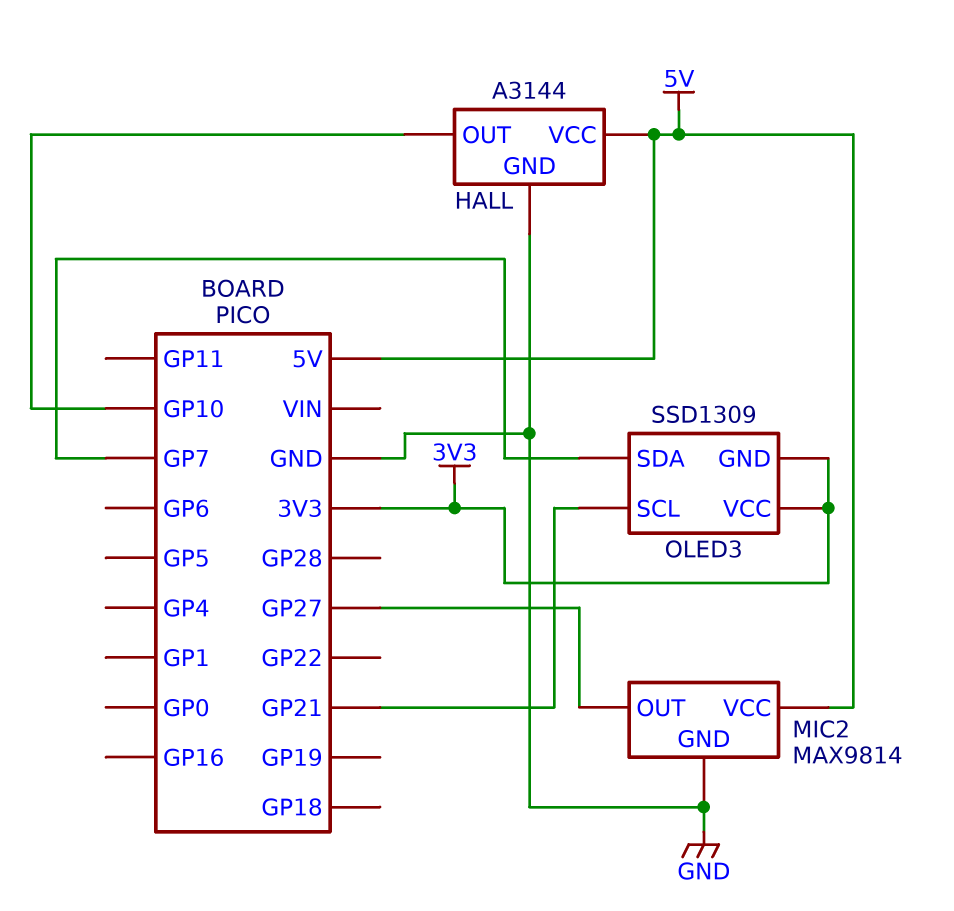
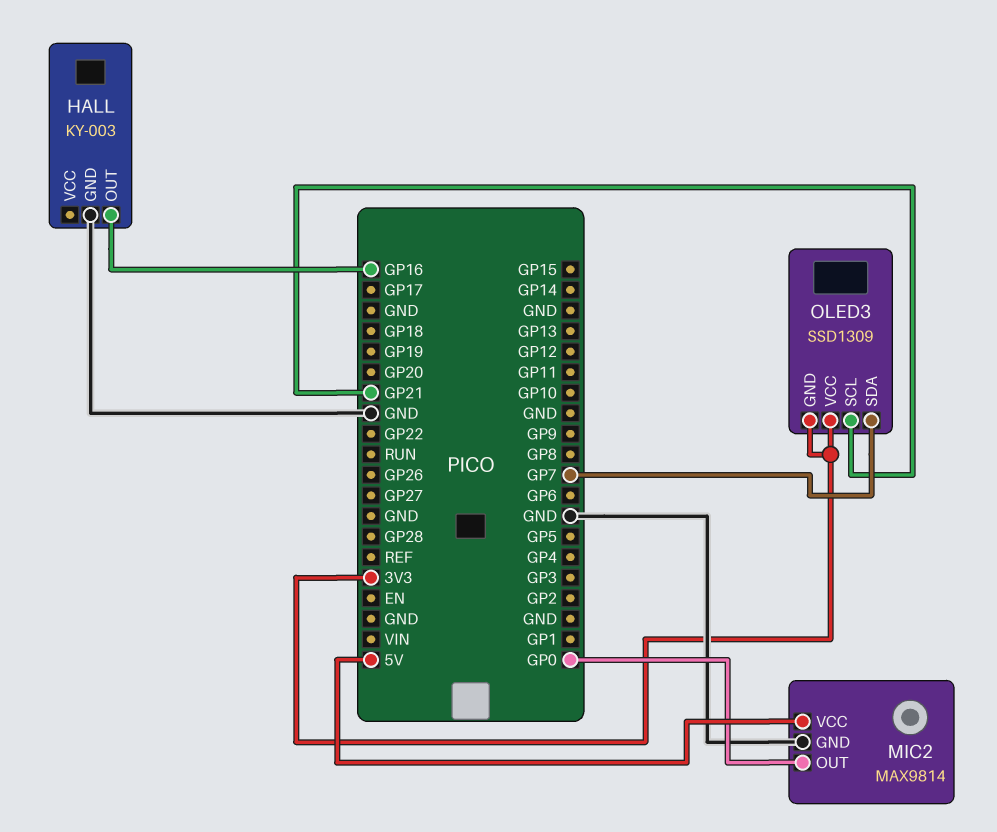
HALL: A3144 -> KY-003
HALL pin OUT: GP10 -> GP16
HALL pin VCC: 5V -> none
MIC2 pin OUT: GP27 -> GP0

